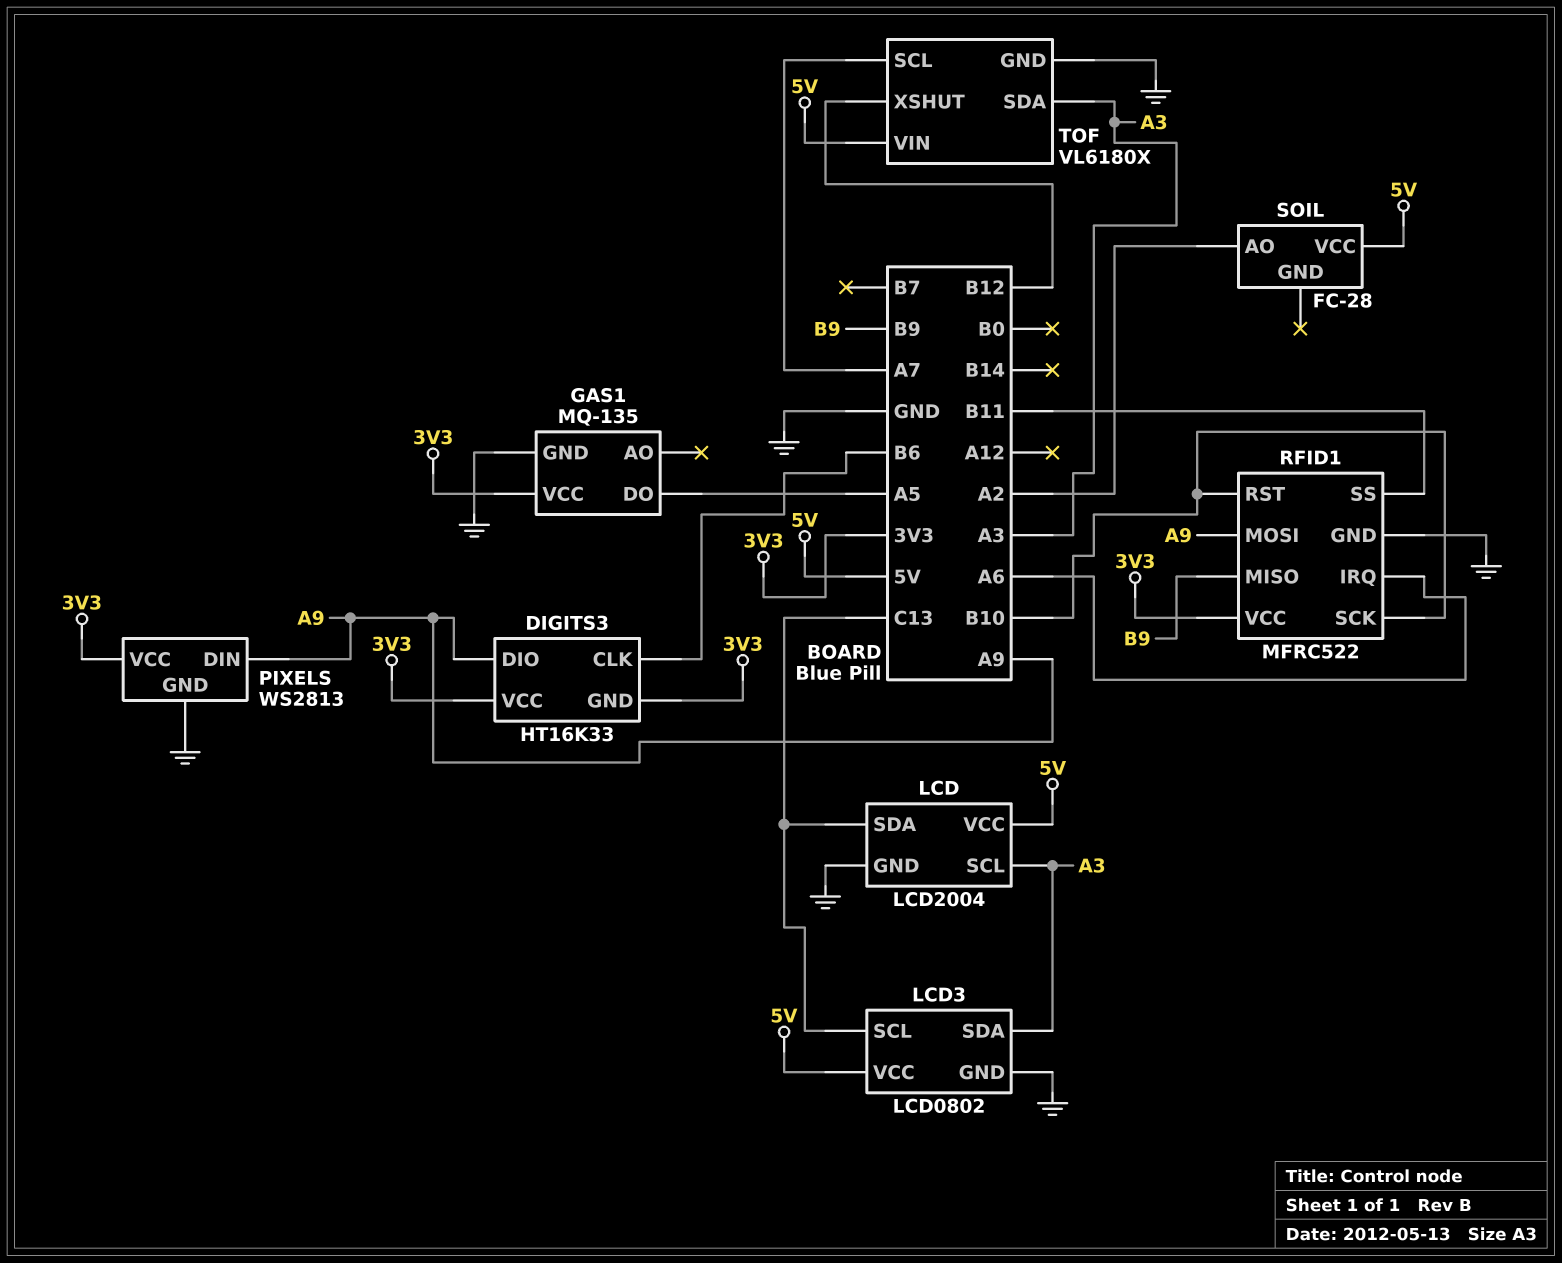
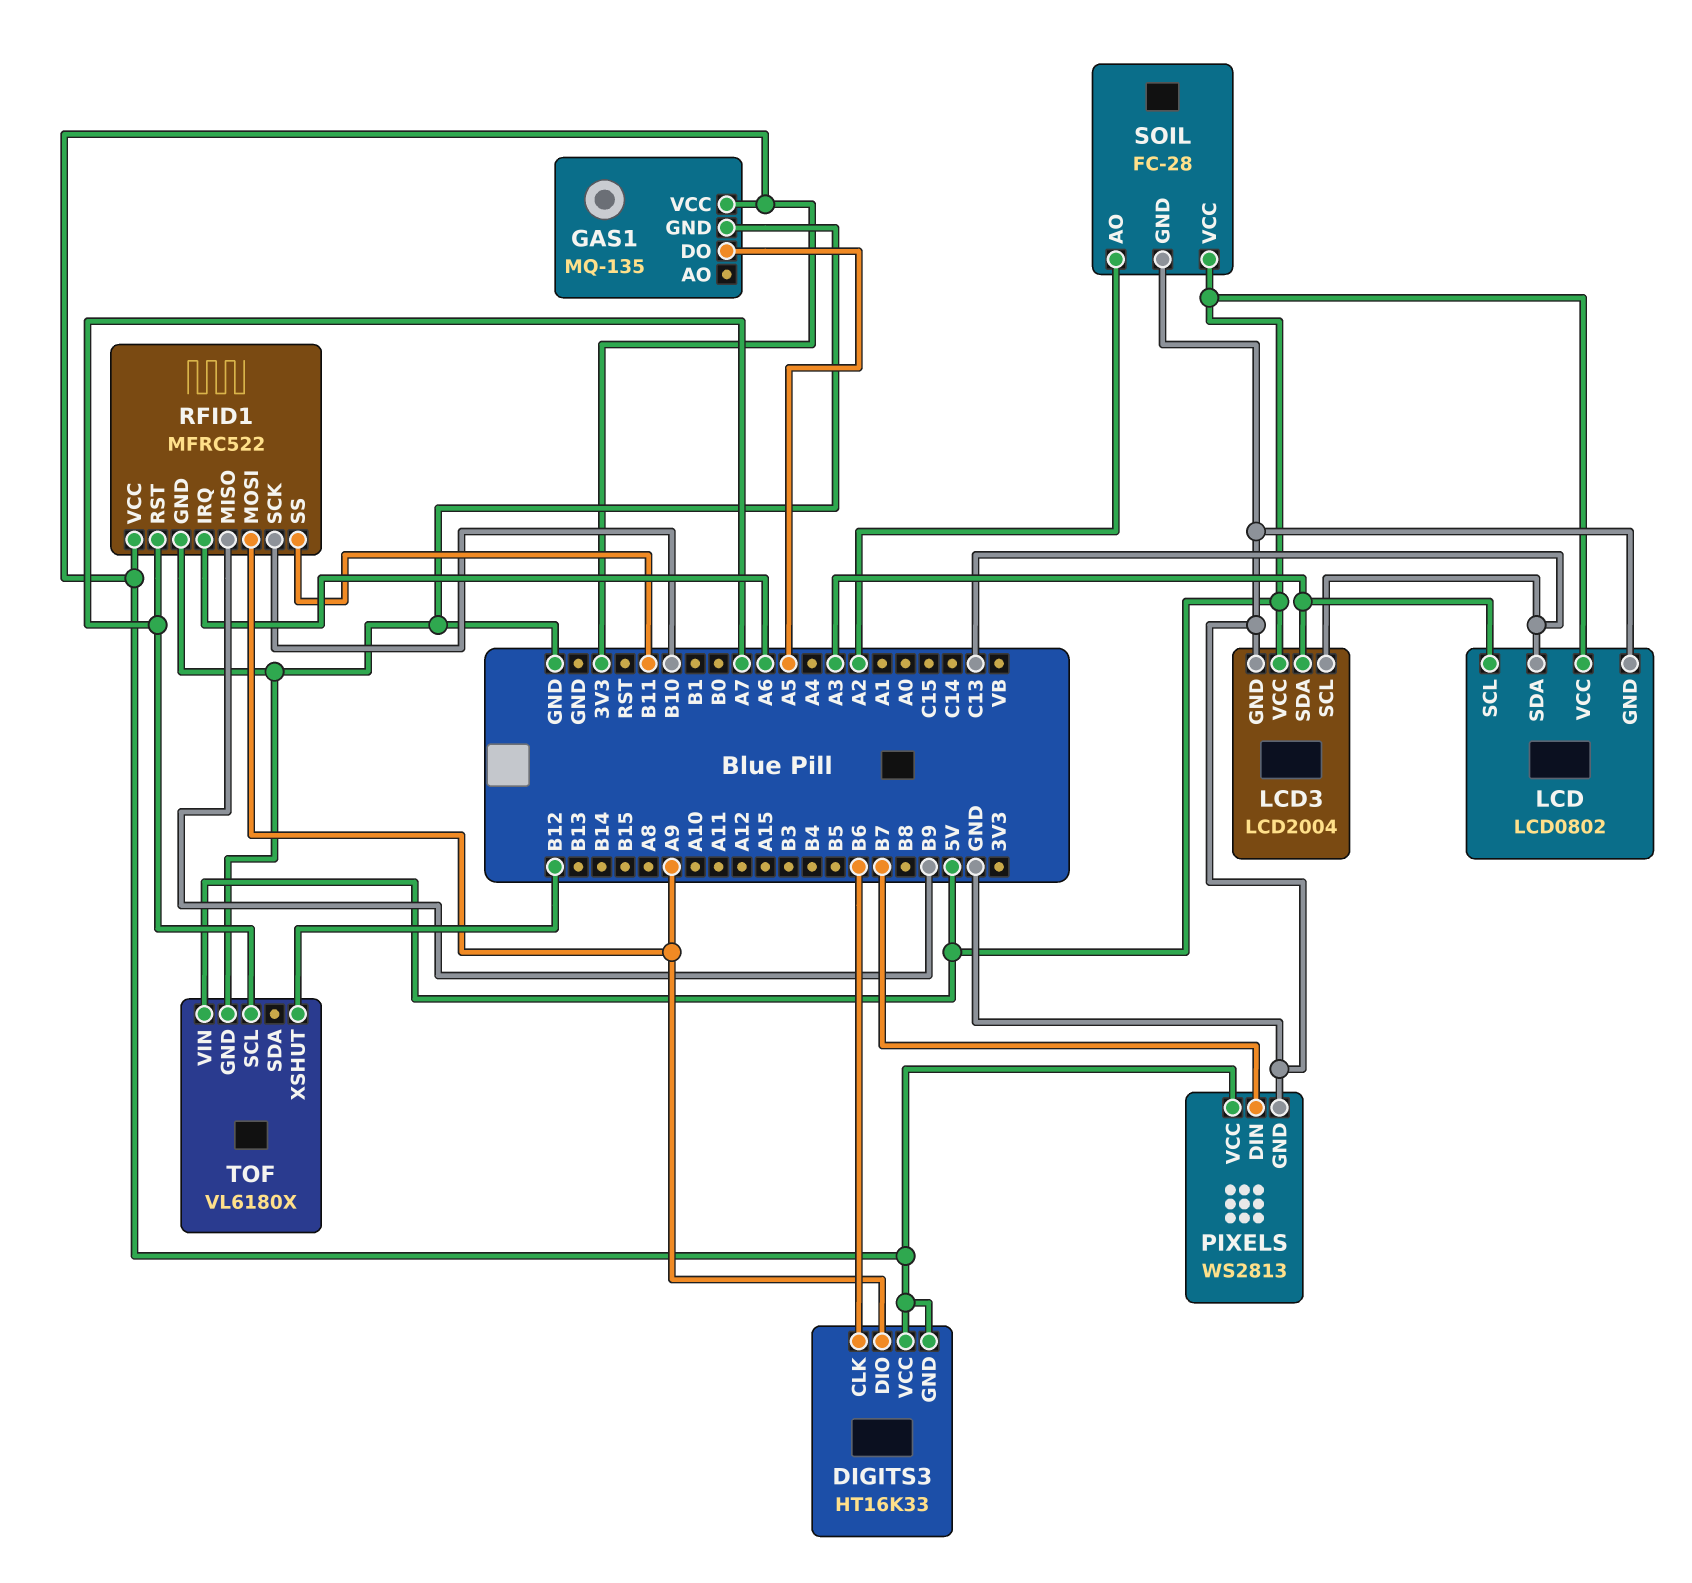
LCD: LCD2004 -> LCD0802
LCD3: LCD0802 -> LCD2004
PIXELS pin DIN: A9 -> B7
RFID1 pin RST: B10 -> A7
SOIL pin GND: none -> GND
TOF pin SDA: A3 -> none

